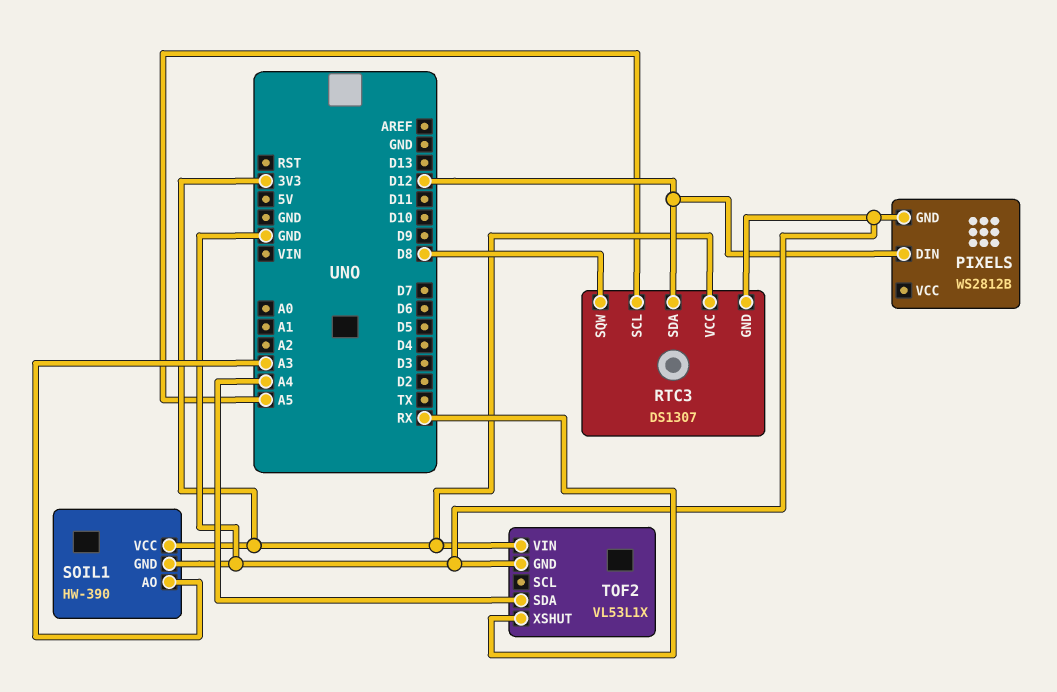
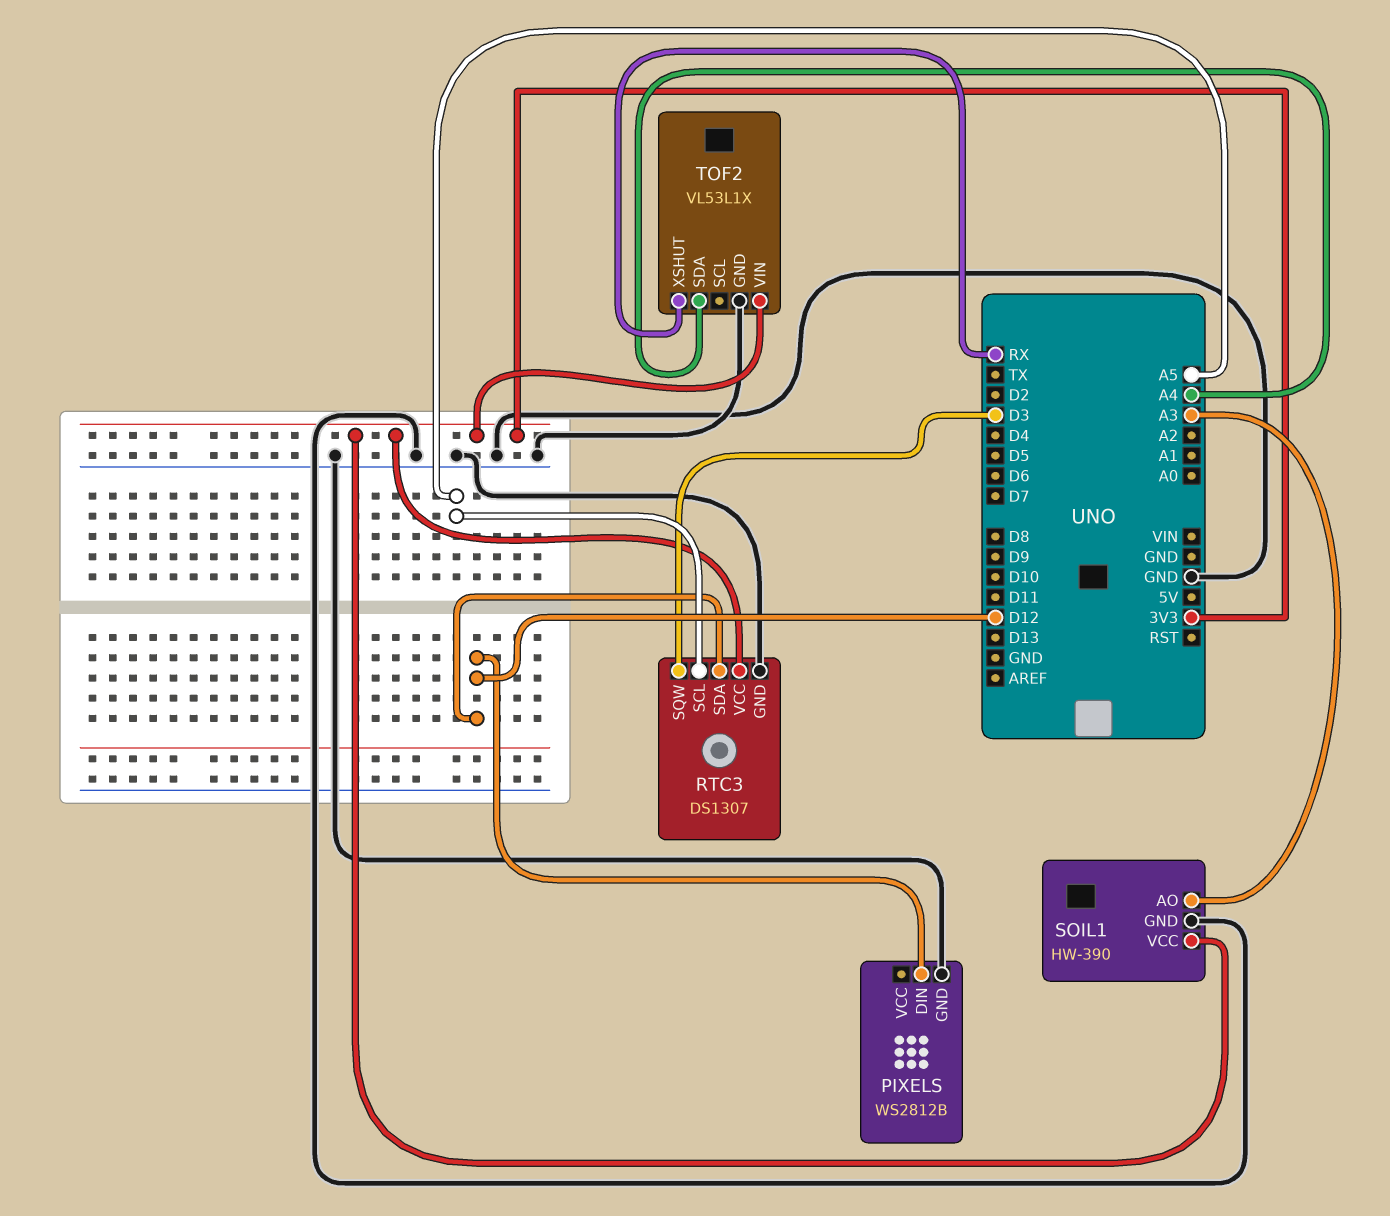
RTC3 pin SQW: D8 -> D3

